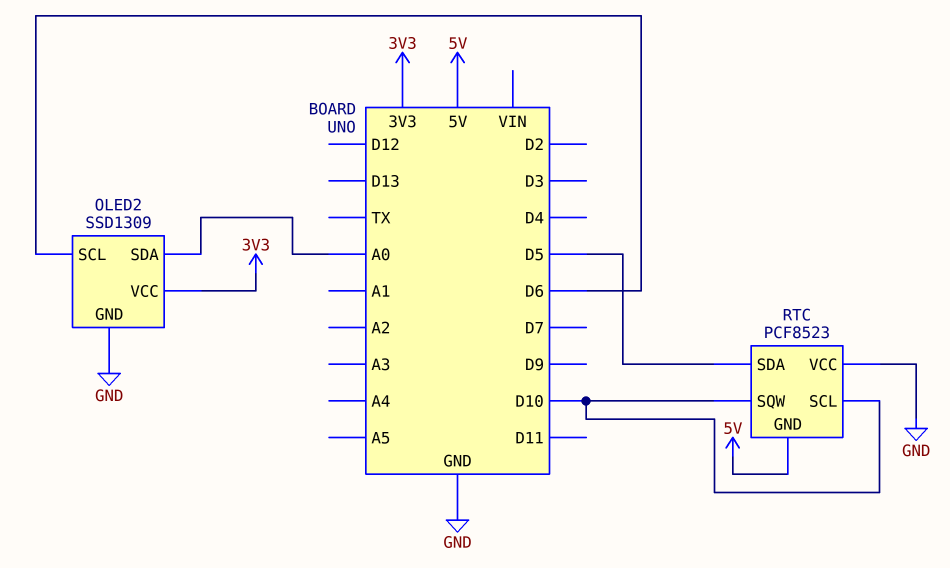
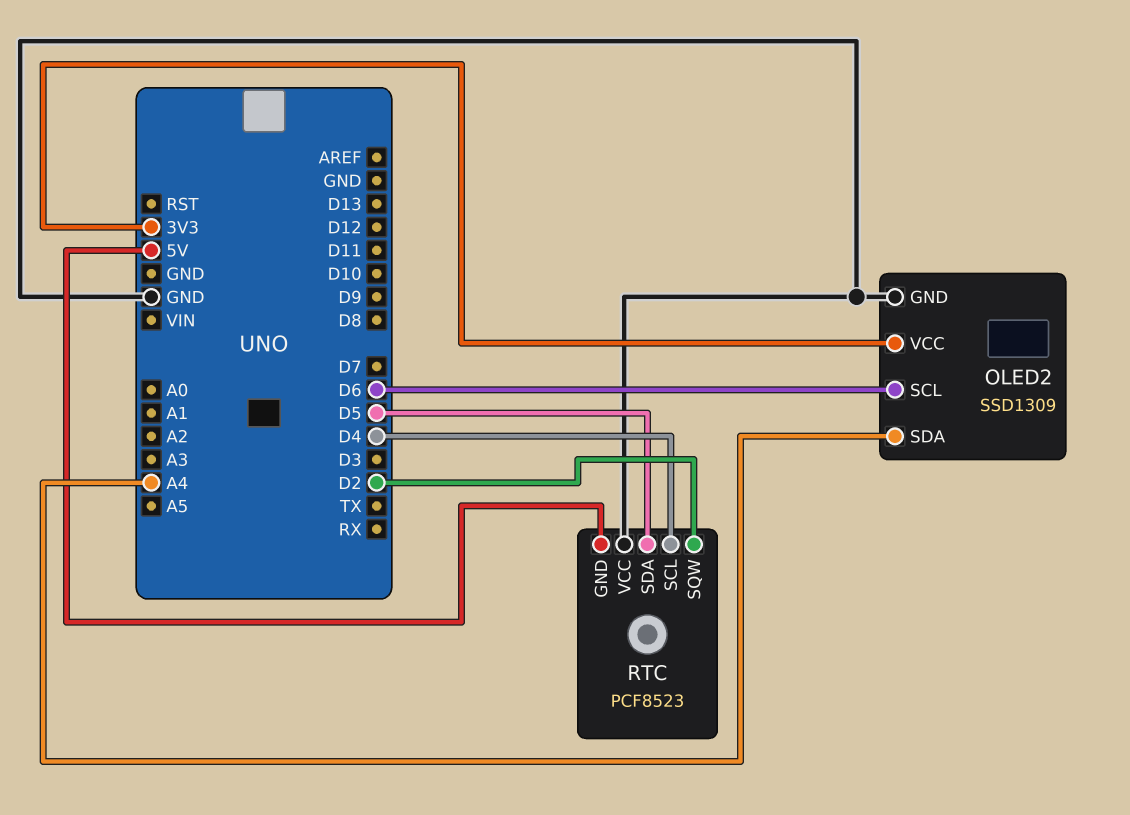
OLED2 pin SDA: A0 -> A4
RTC pin SCL: D10 -> D4
RTC pin SQW: D10 -> D2

